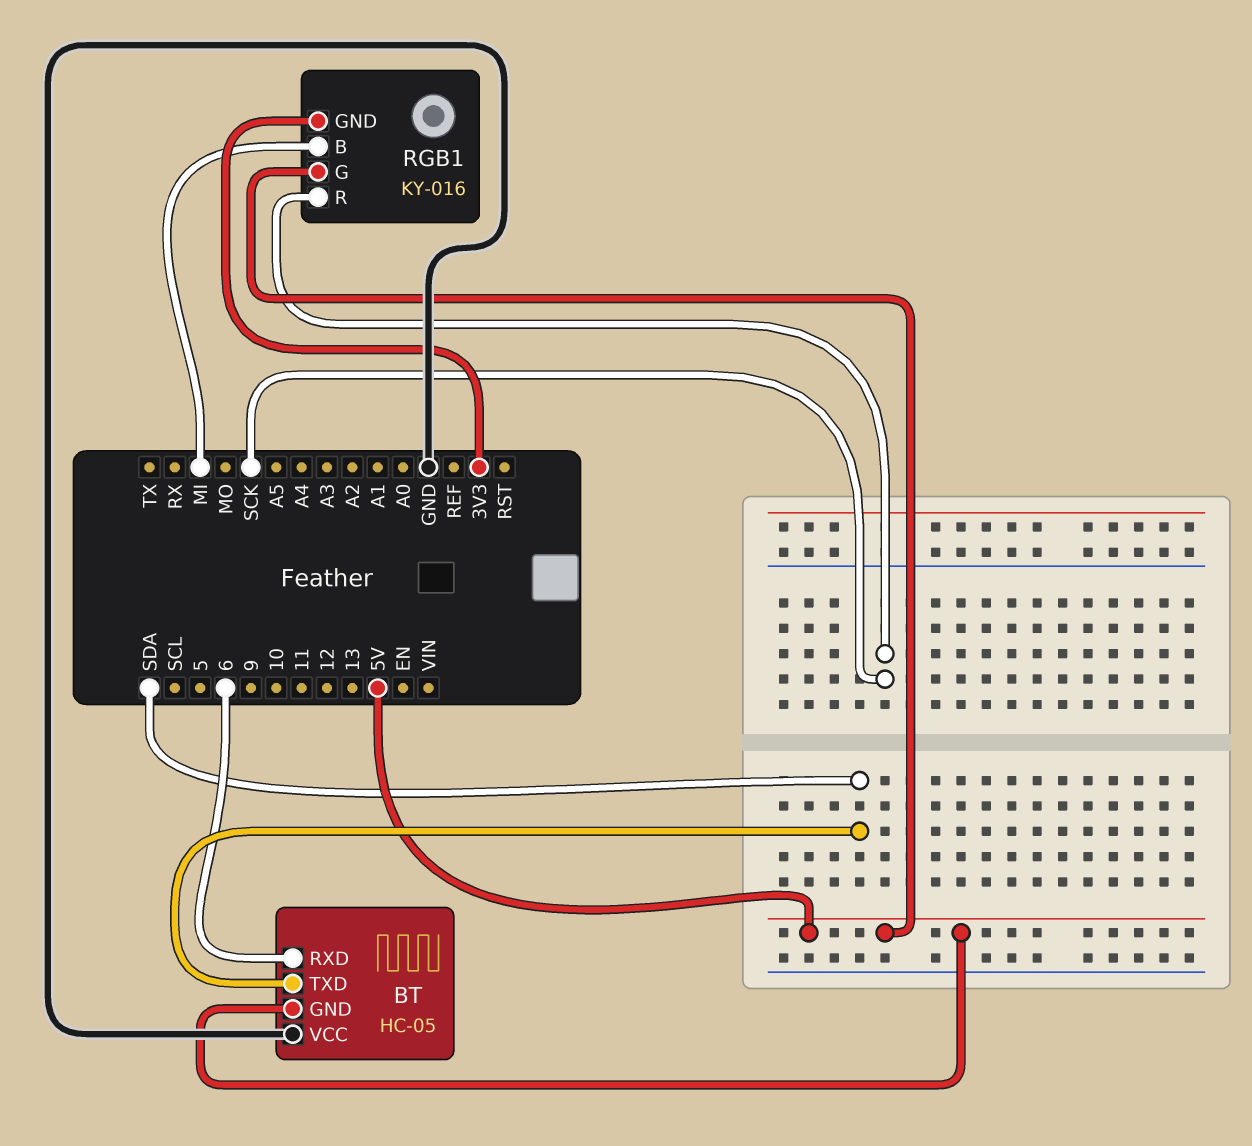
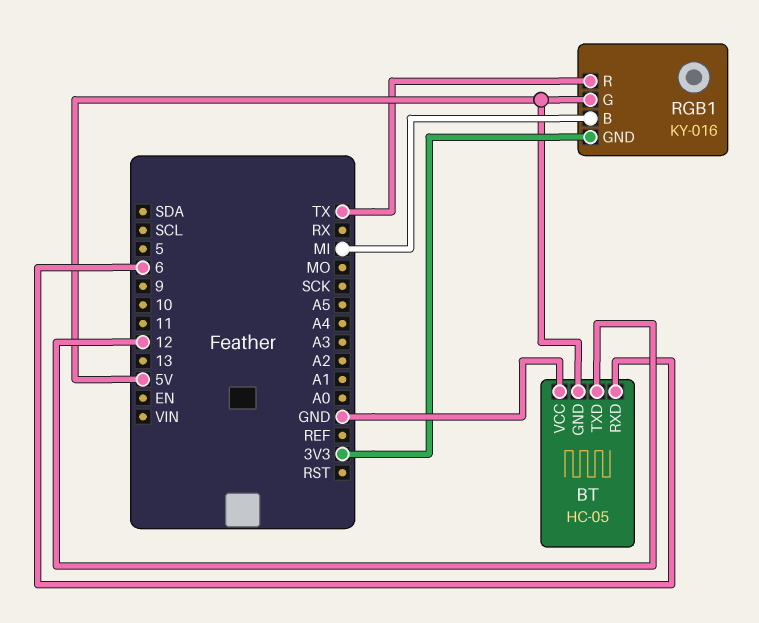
BT pin TXD: SDA -> 12
RGB1 pin R: SCK -> TX

